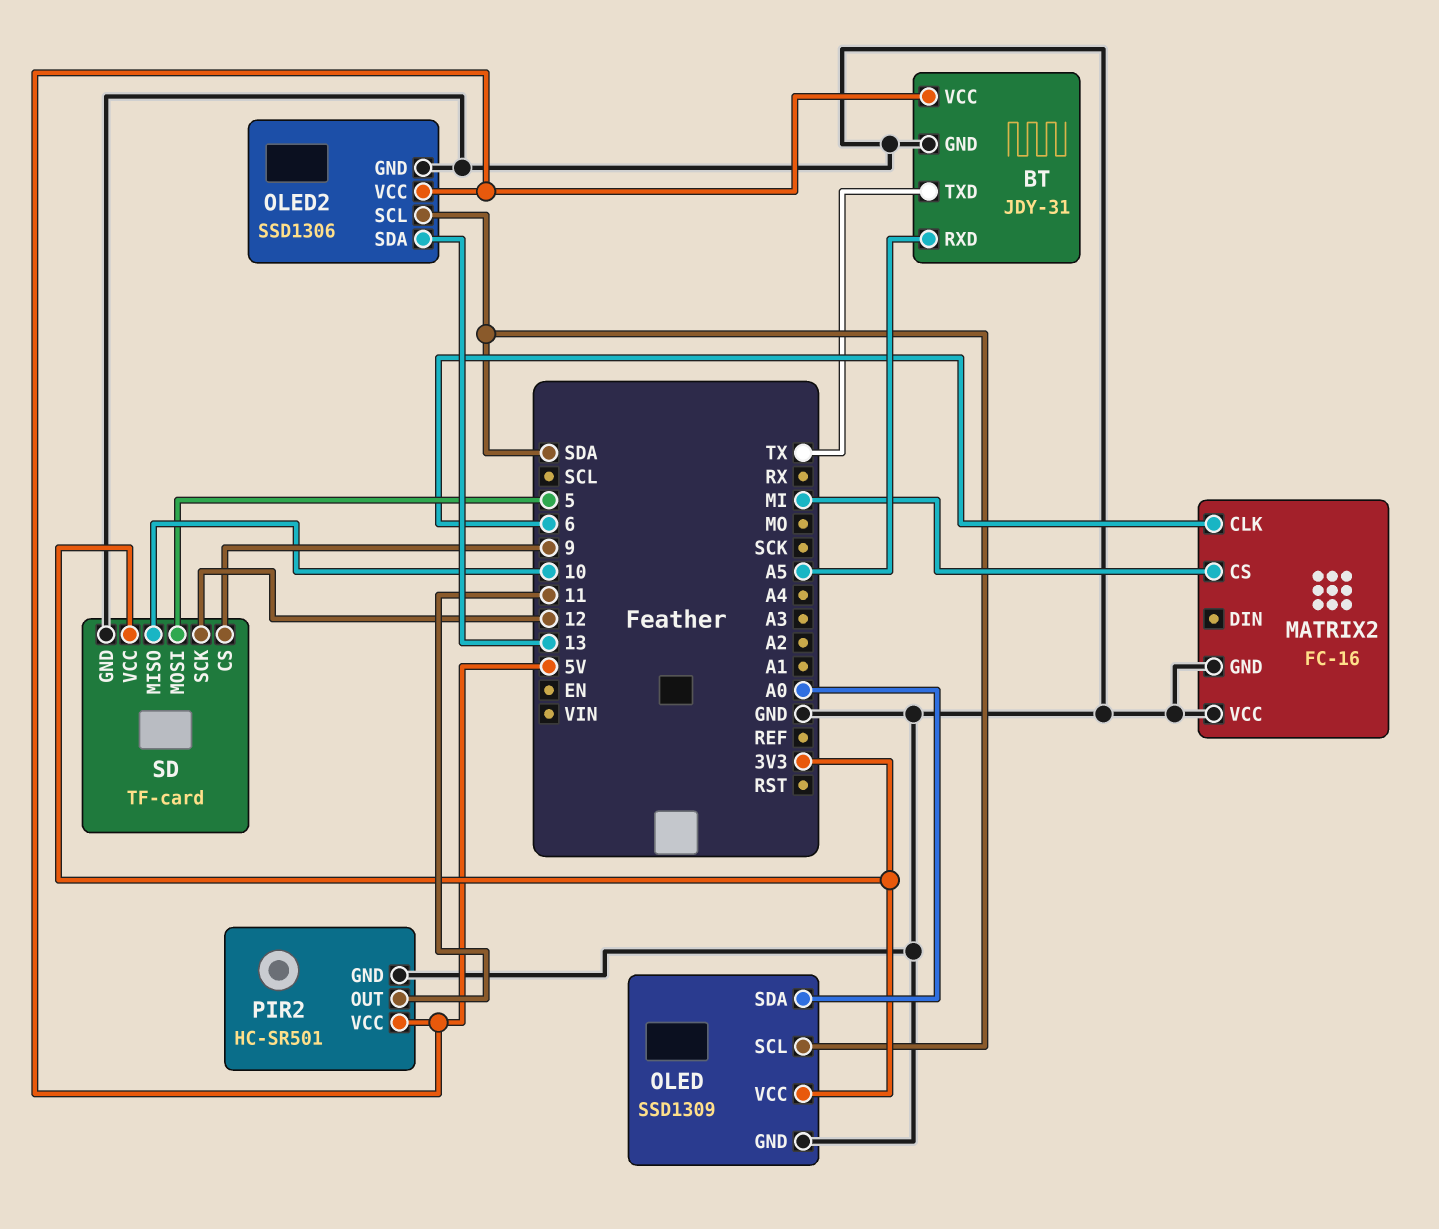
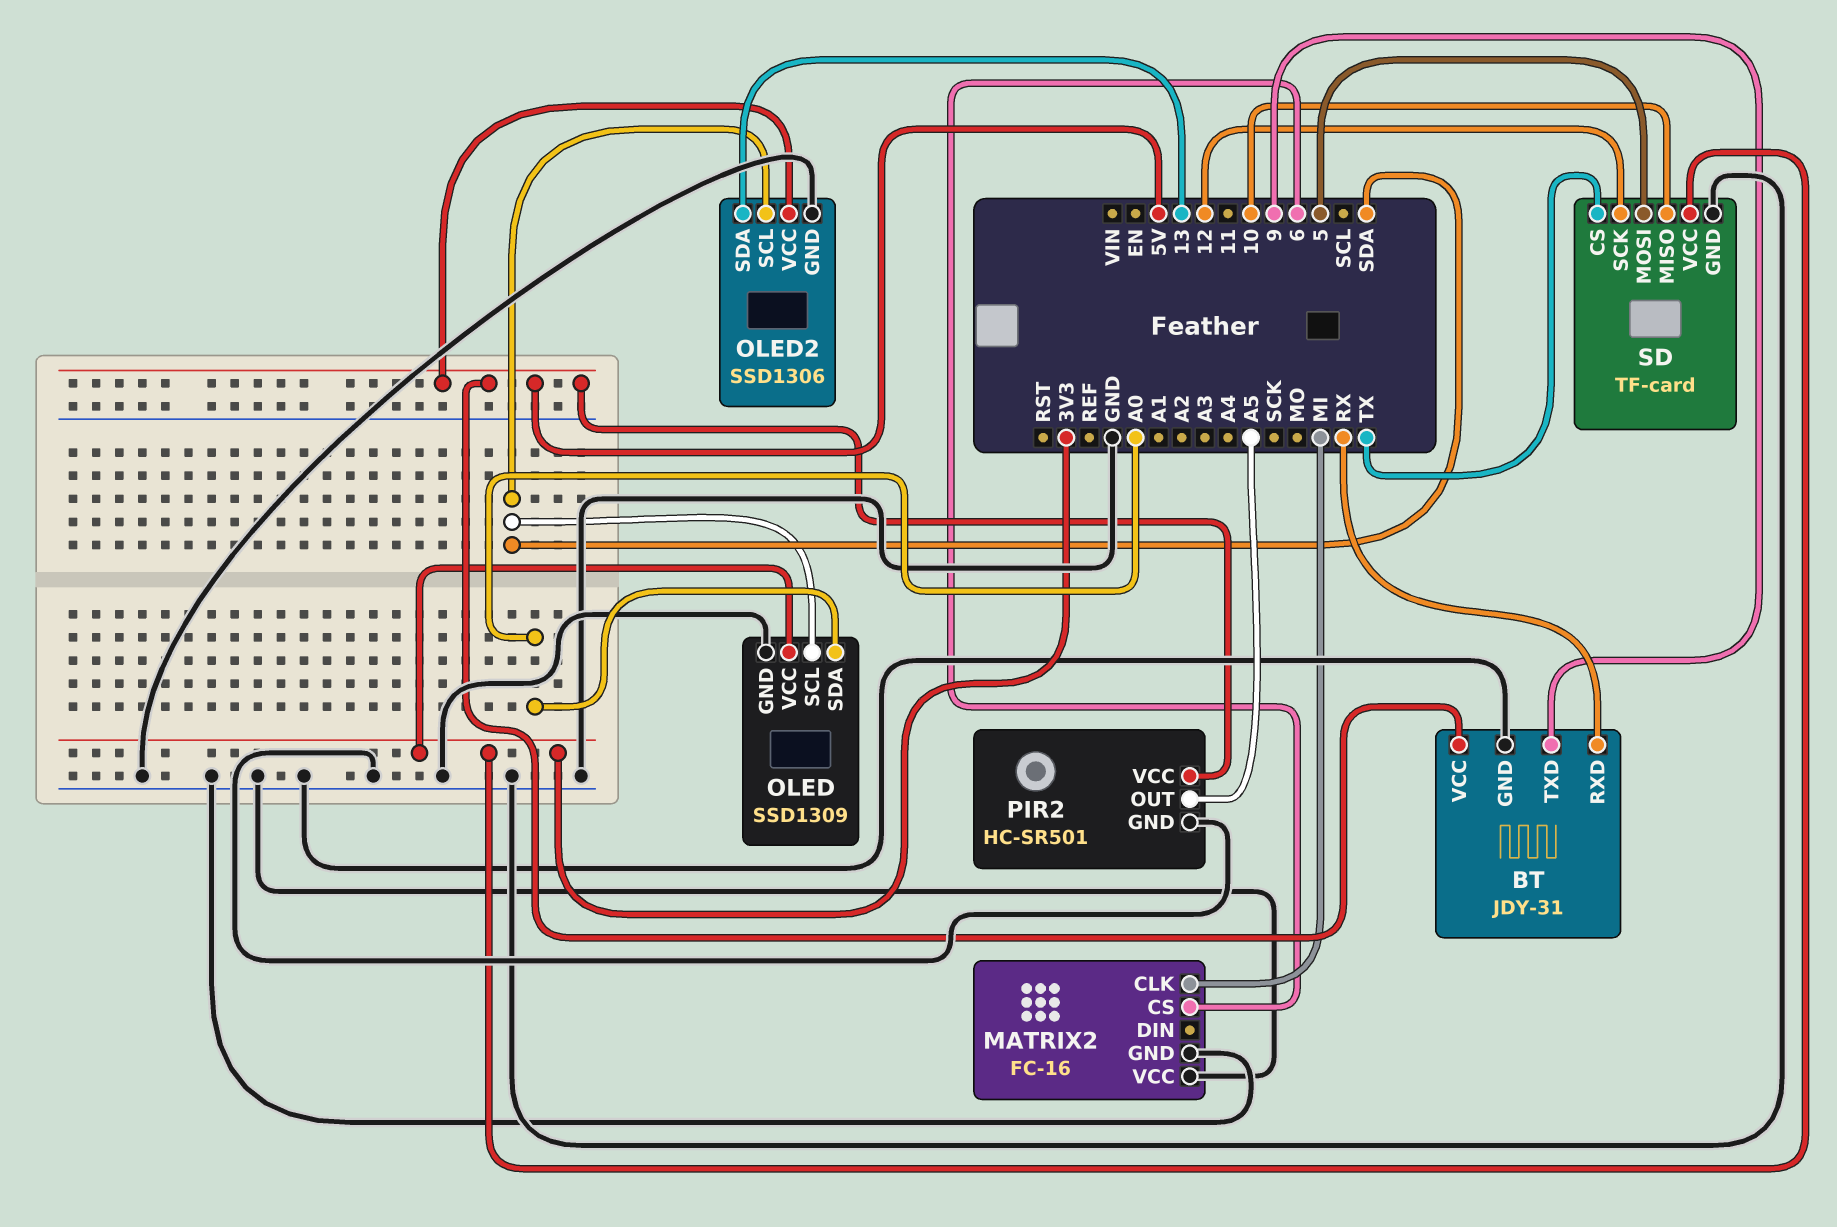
BT pin RXD: A5 -> RX
BT pin TXD: TX -> 9
MATRIX2 pin CLK: 6 -> MI
MATRIX2 pin CS: MI -> 6
PIR2 pin OUT: 11 -> A5
SD pin CS: 9 -> TX

